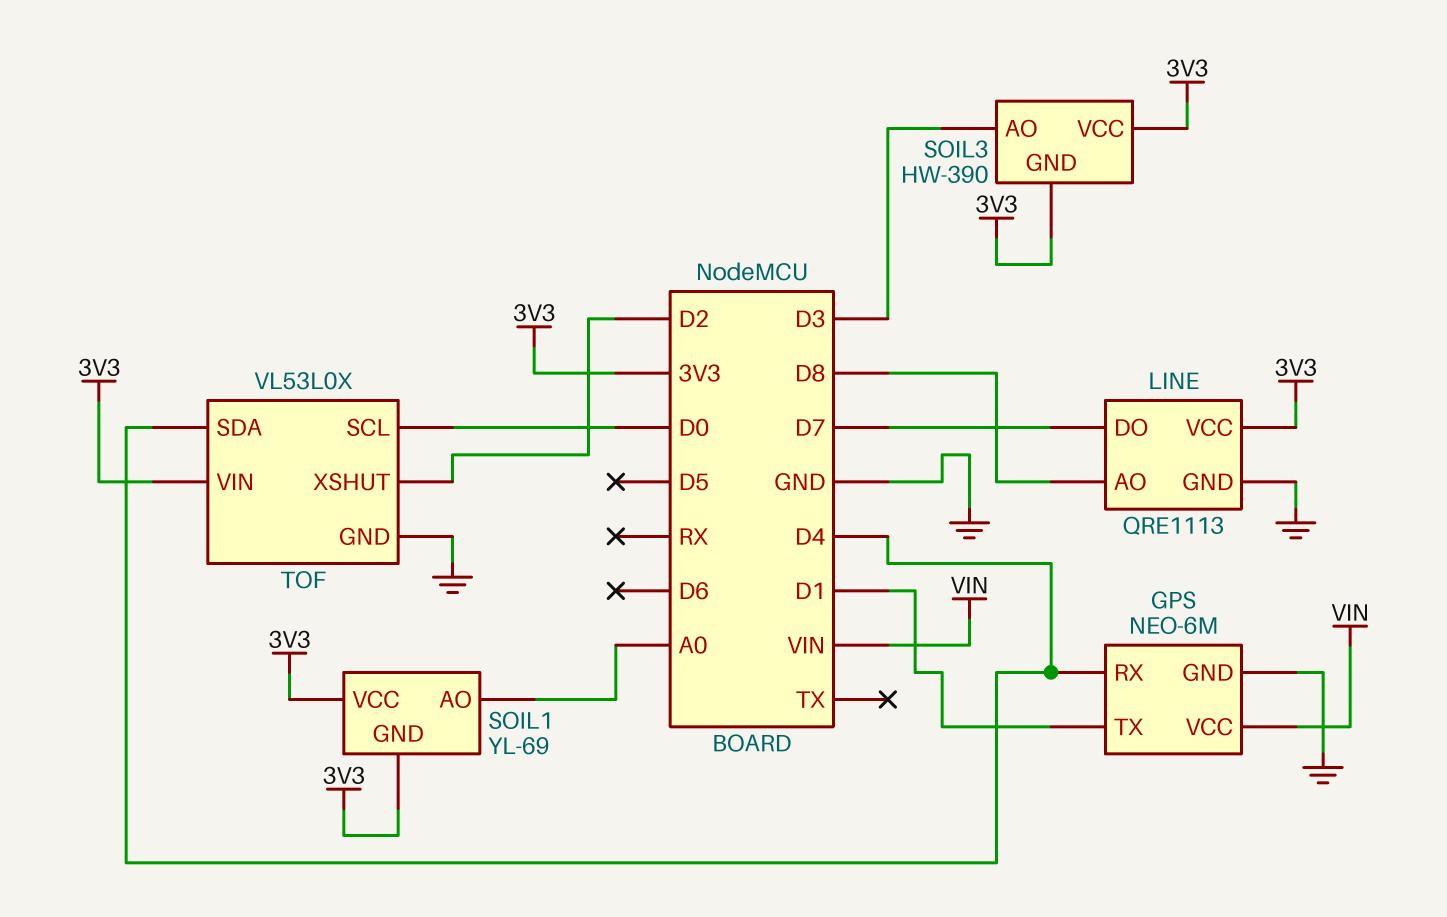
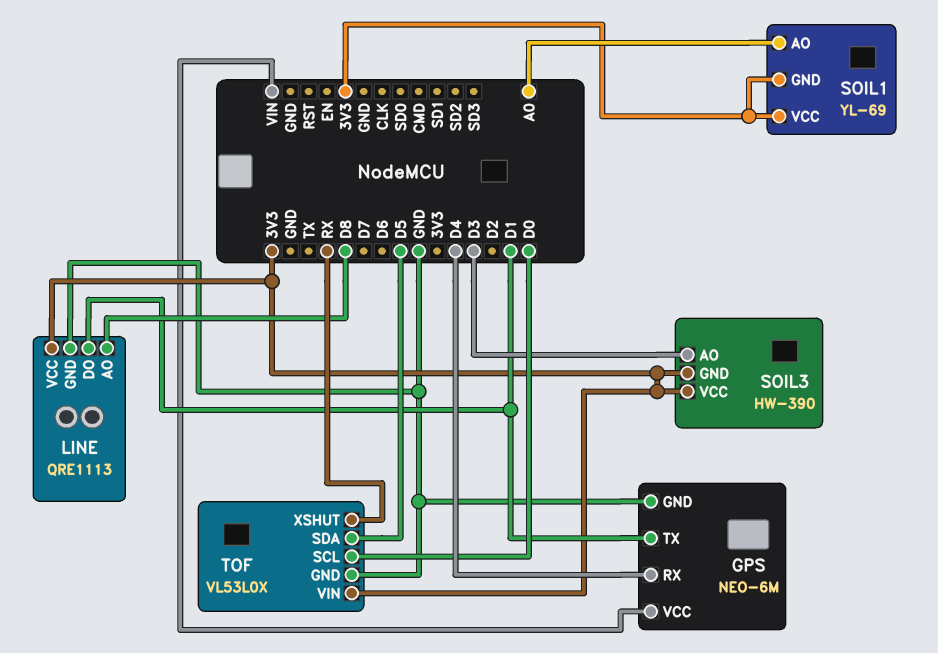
LINE pin DO: D7 -> D1
TOF pin SDA: D4 -> D5
TOF pin XSHUT: D2 -> RX

